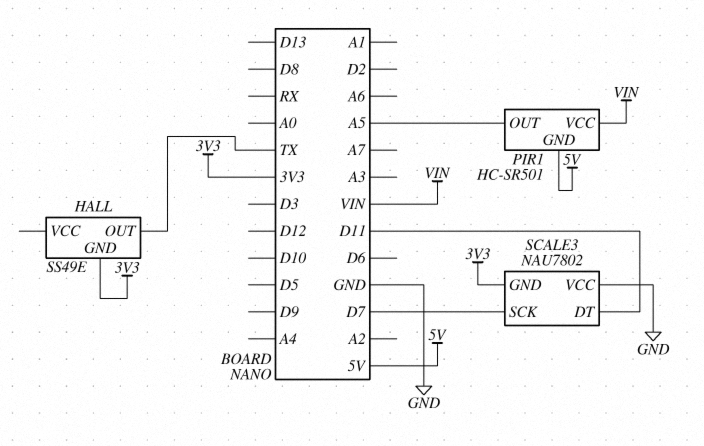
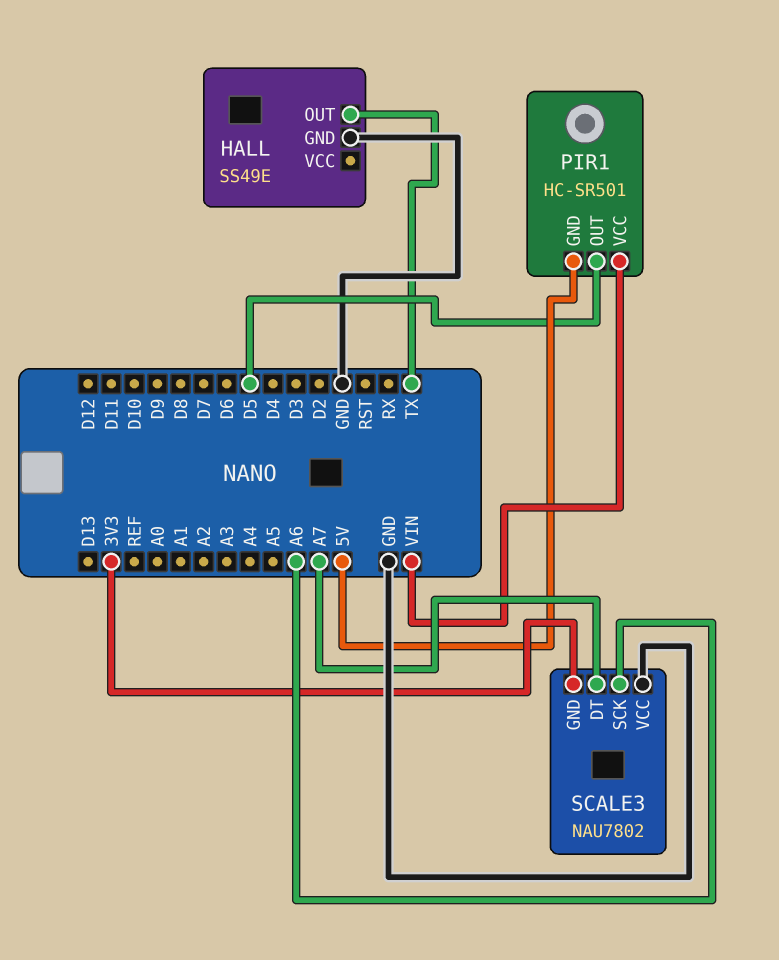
HALL pin GND: 3V3 -> GND
PIR1 pin OUT: A5 -> D5
SCALE3 pin DT: D11 -> A7
SCALE3 pin SCK: D7 -> A6

